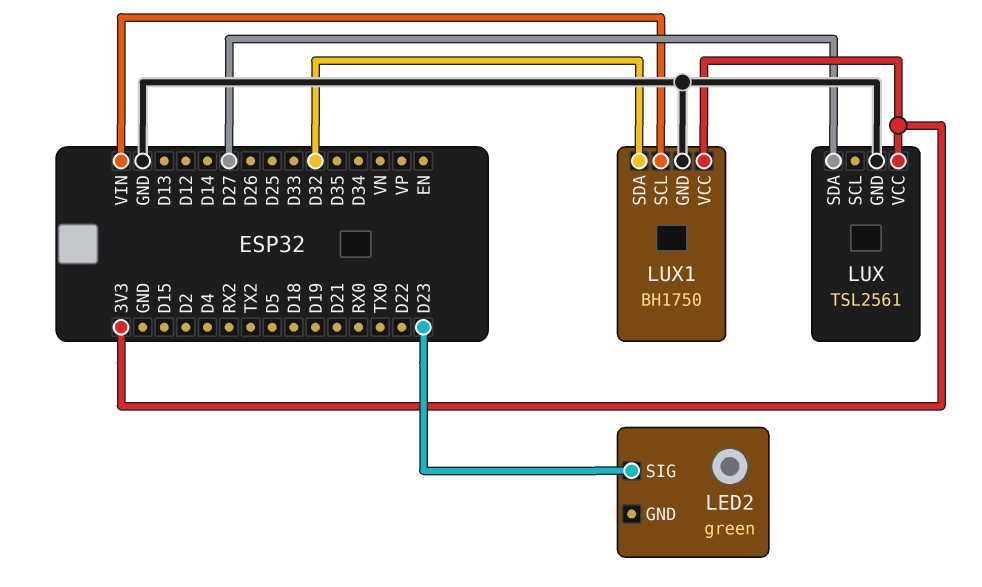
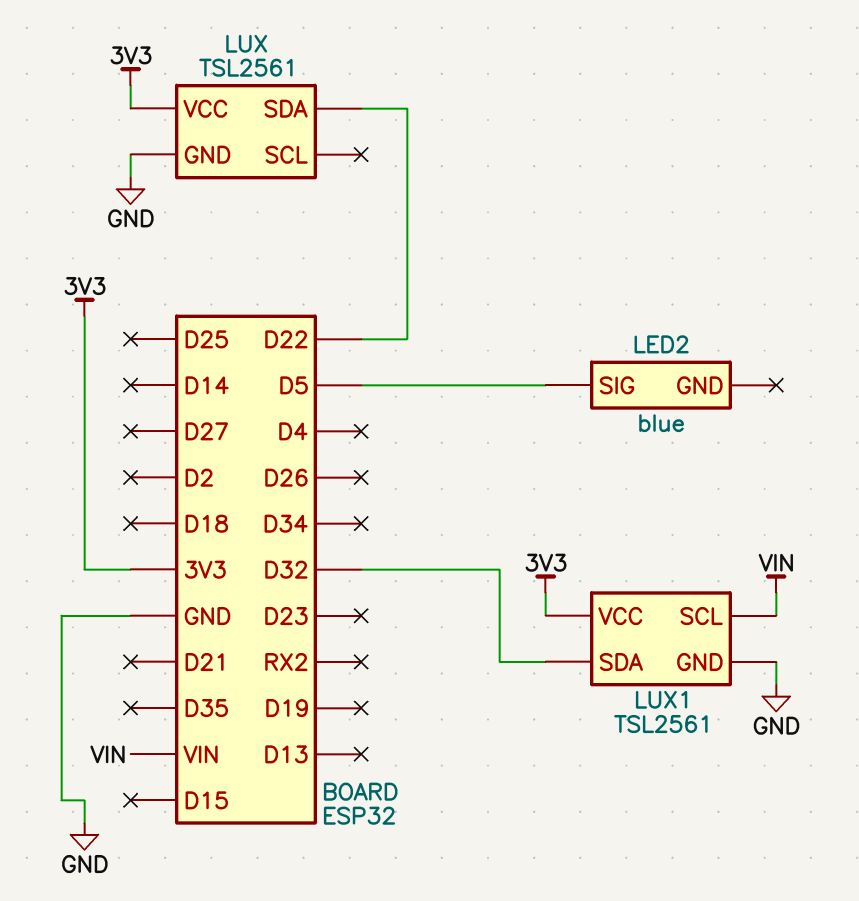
LED2: green -> blue
LED2 pin SIG: D23 -> D5
LUX pin SDA: D27 -> D22
LUX1: BH1750 -> TSL2561

